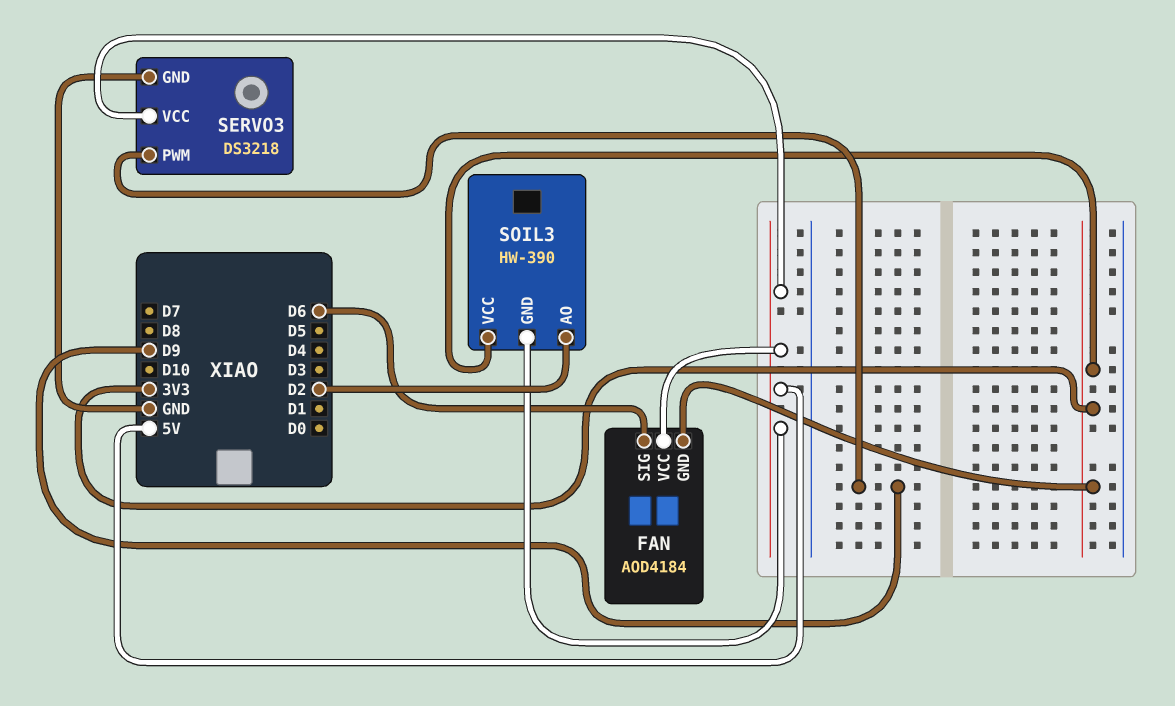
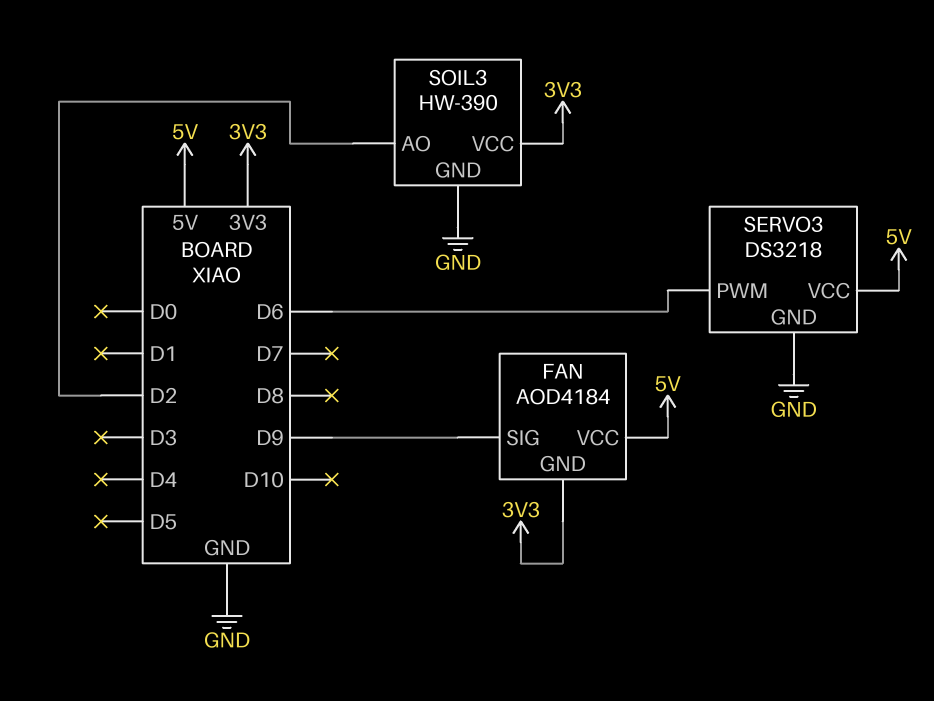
FAN pin SIG: D6 -> D9
SERVO3 pin PWM: D9 -> D6
SOIL3 pin GND: 5V -> GND

